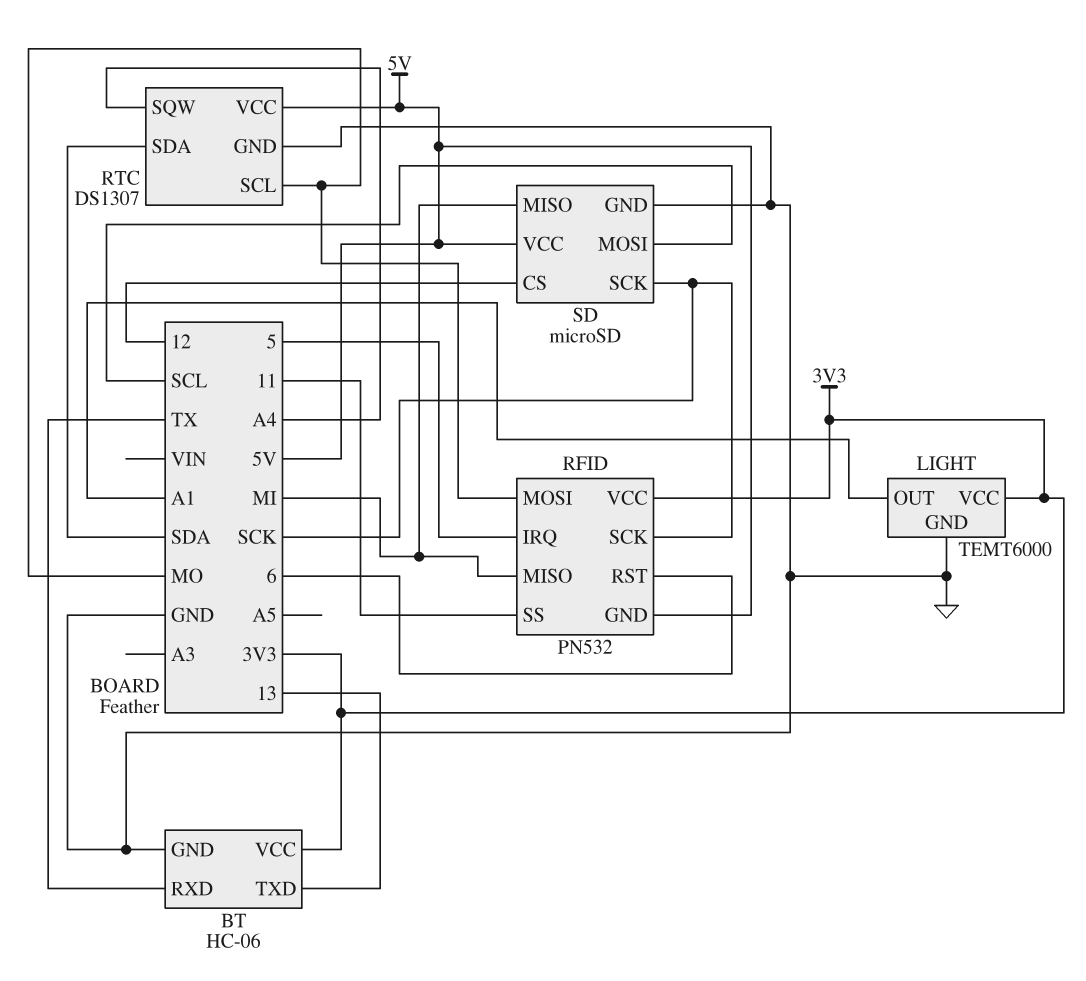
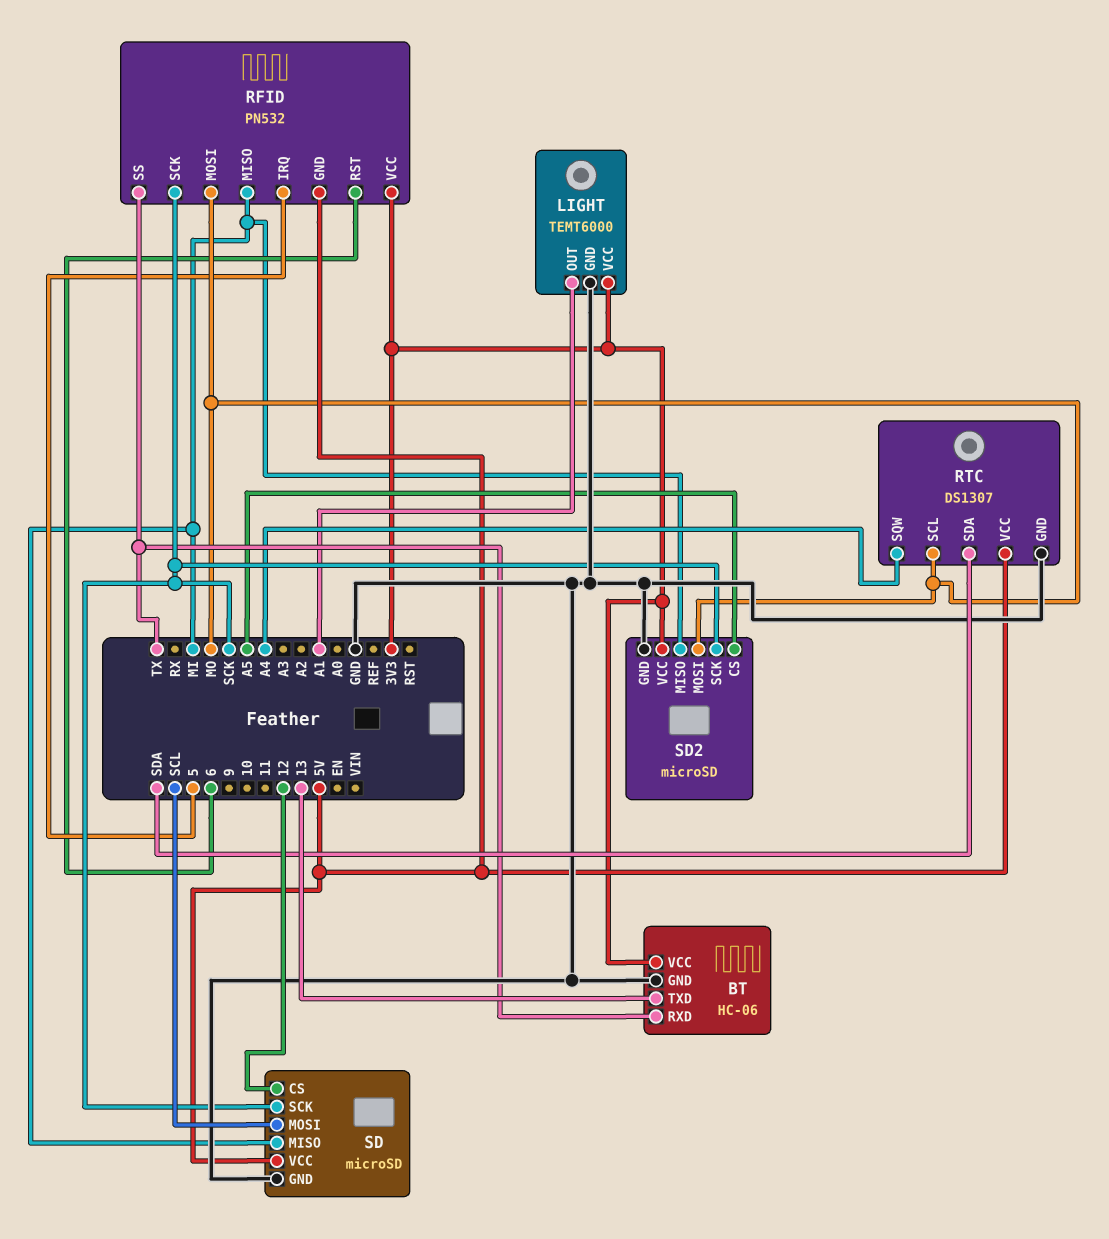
RFID pin SS: 11 -> TX
SD2: none -> microSD
SD2 pin CS: none -> A5
SD2 pin GND: none -> GND
SD2 pin MISO: none -> MI
SD2 pin MOSI: none -> MO
SD2 pin SCK: none -> SCK
SD2 pin VCC: none -> 3V3

